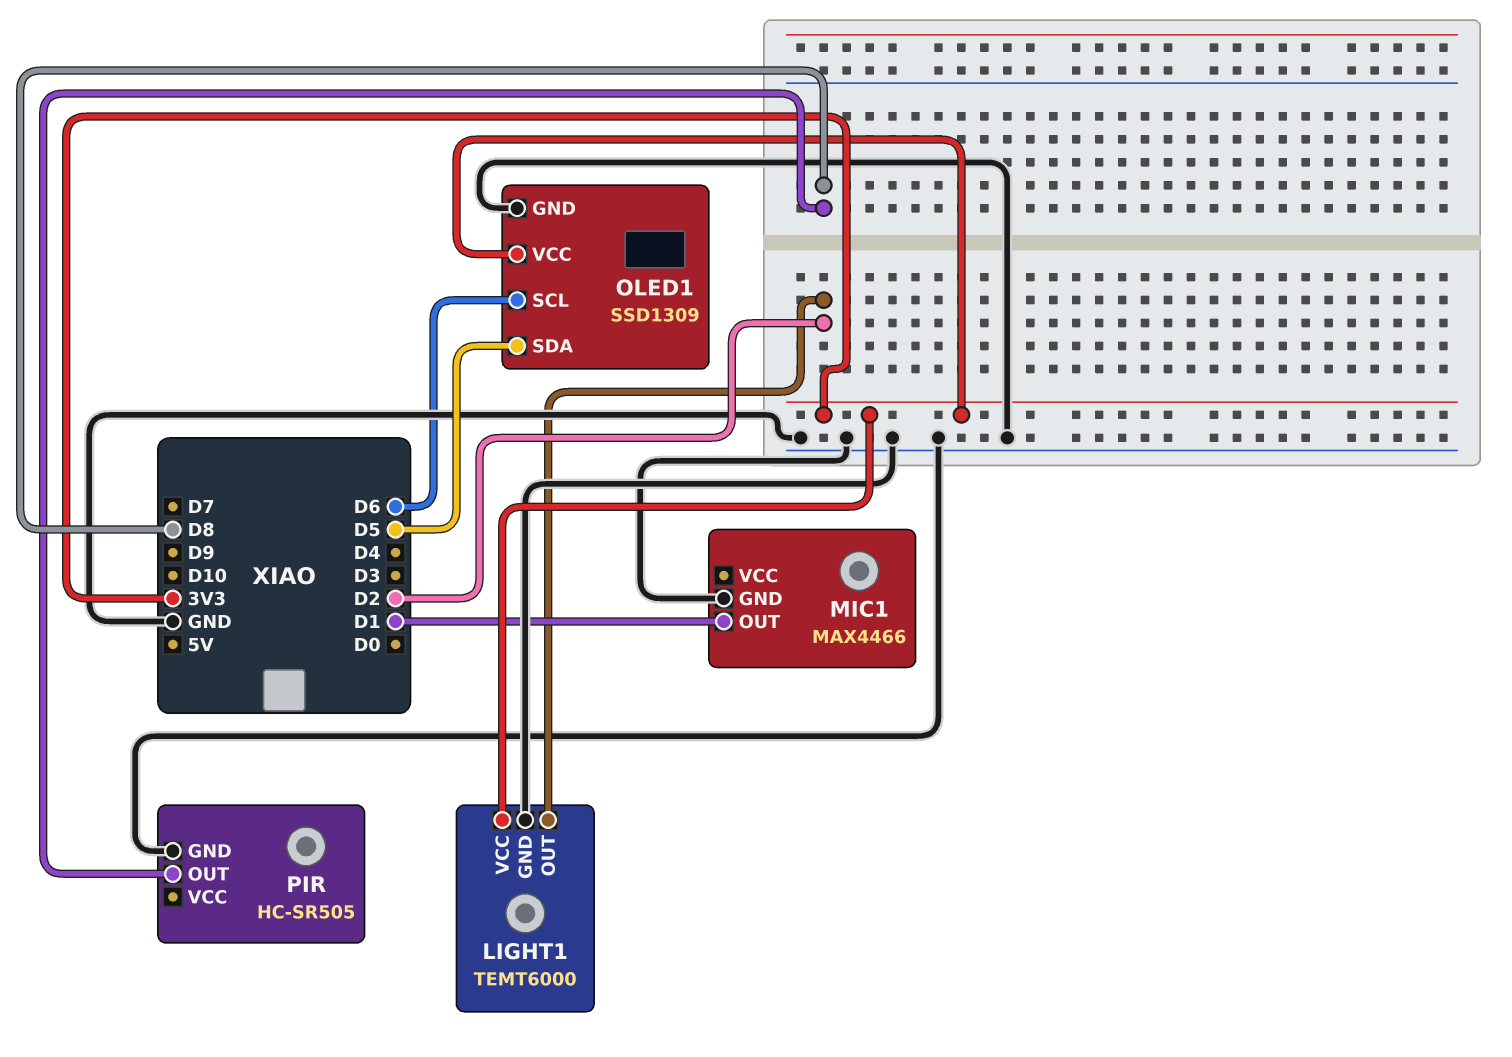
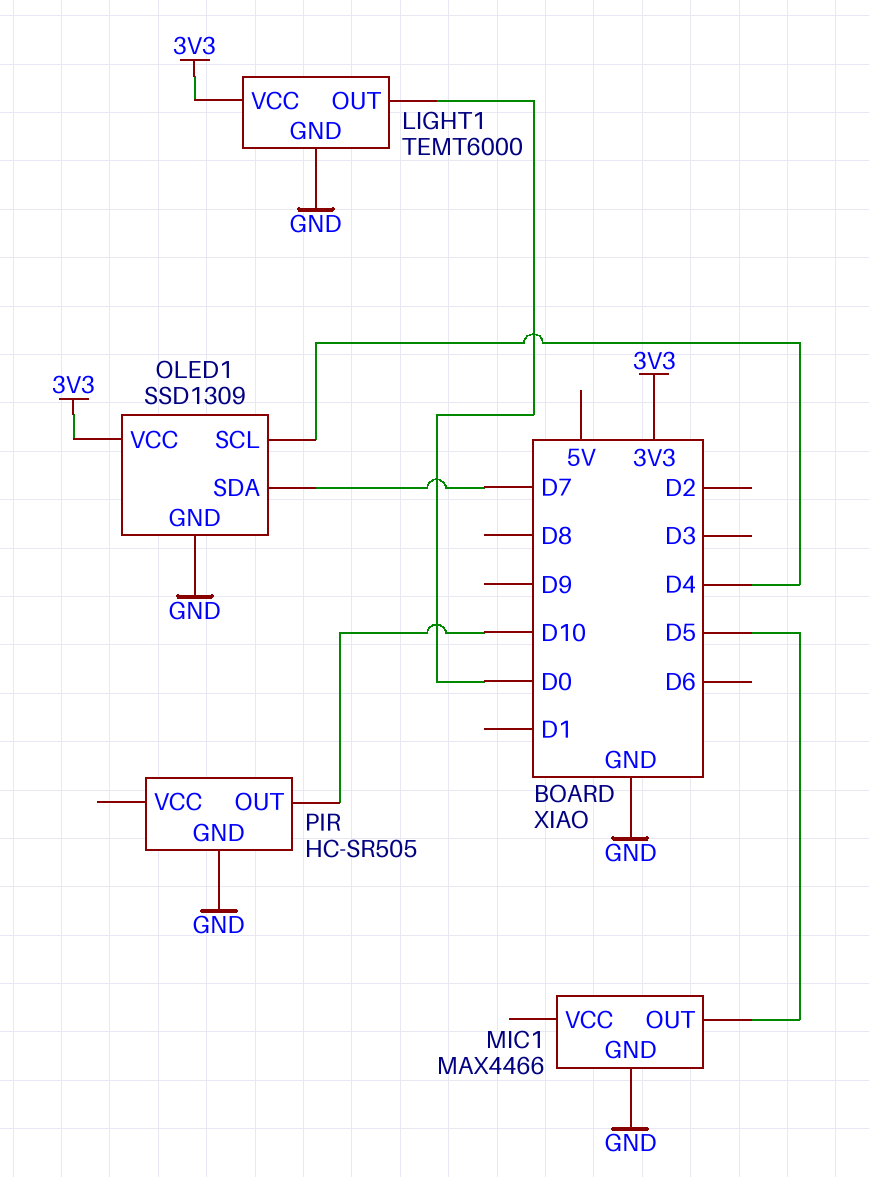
LIGHT1 pin OUT: D2 -> D0
MIC1 pin OUT: D1 -> D5
OLED1 pin SCL: D6 -> D4
OLED1 pin SDA: D5 -> D7
PIR pin OUT: D8 -> D10

